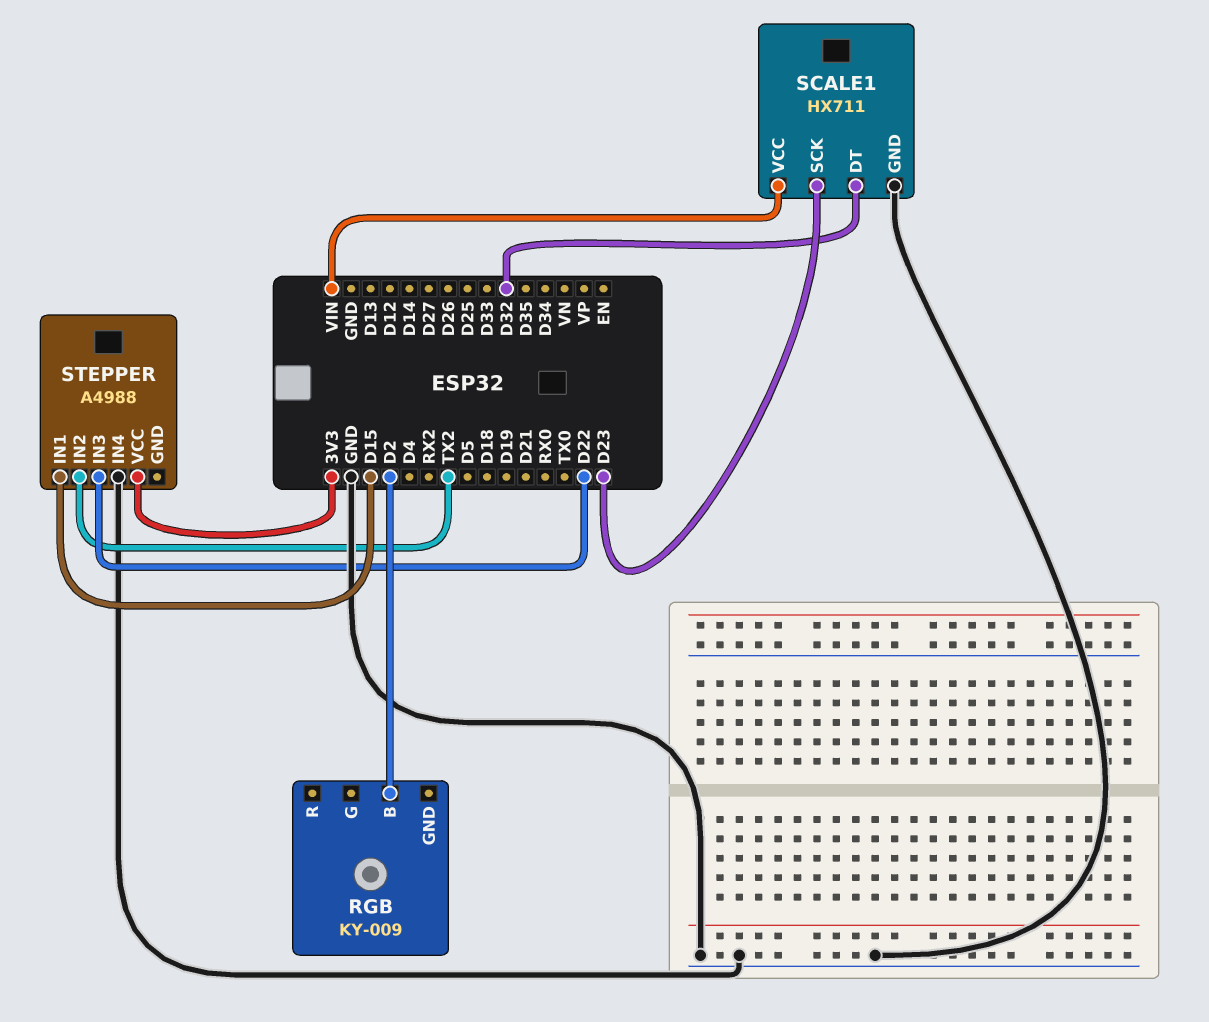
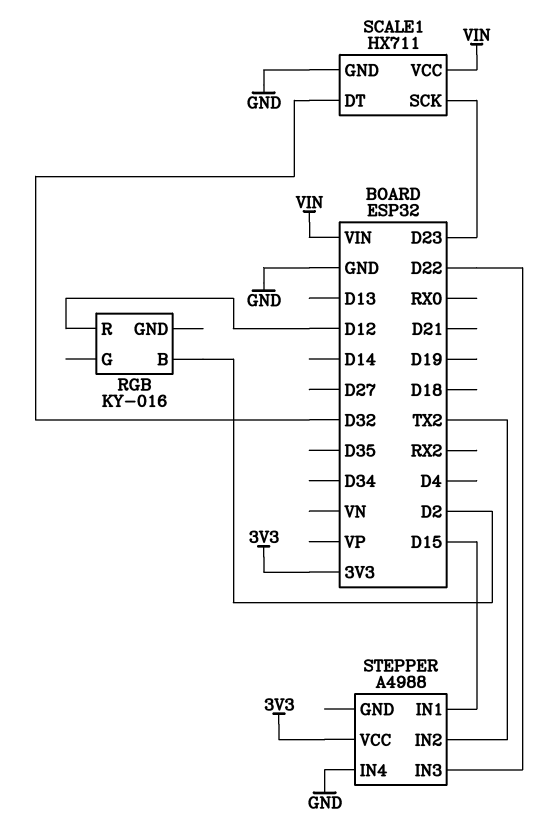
RGB: KY-009 -> KY-016
RGB pin R: none -> D12

